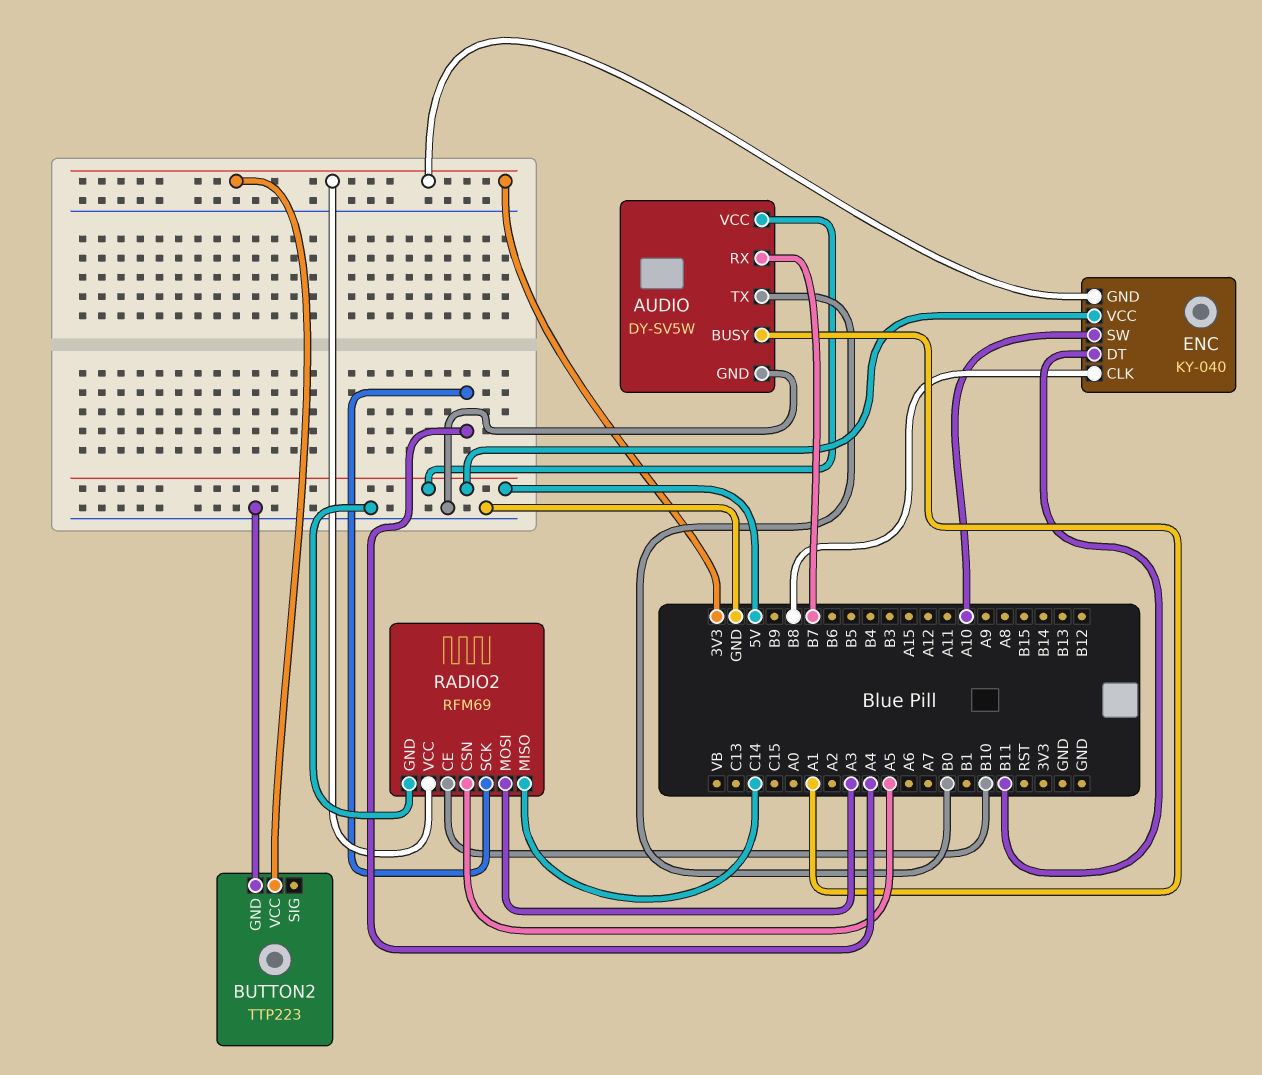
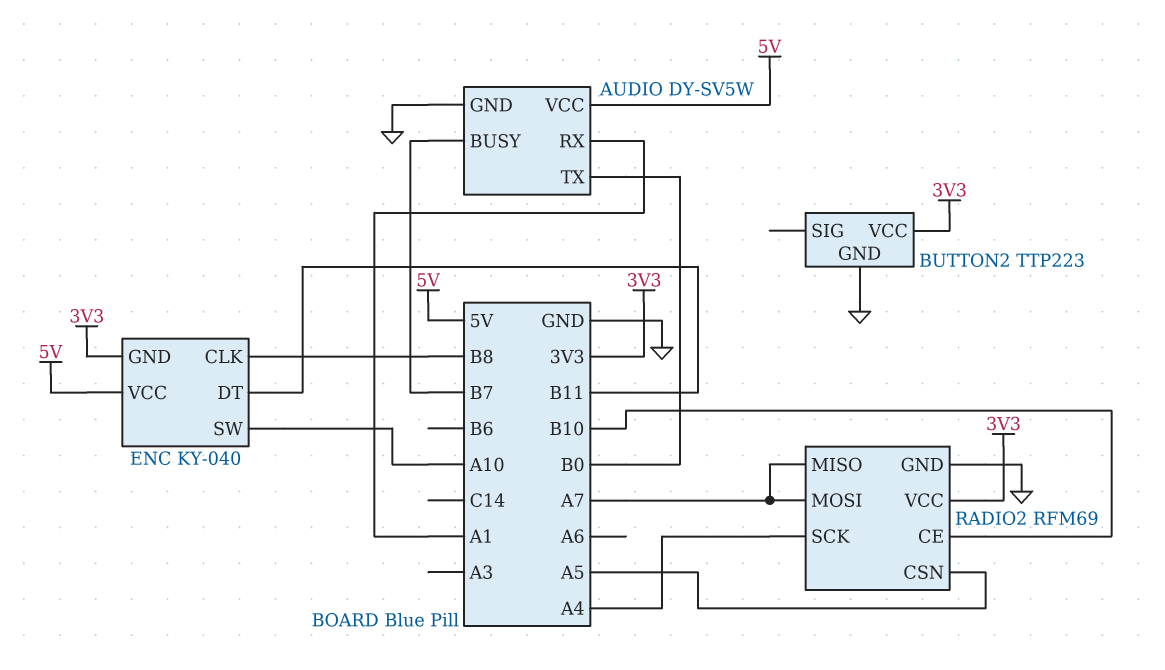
AUDIO pin BUSY: A1 -> B7
AUDIO pin RX: B7 -> A1
RADIO2 pin MISO: C14 -> A7
RADIO2 pin MOSI: A3 -> A7

